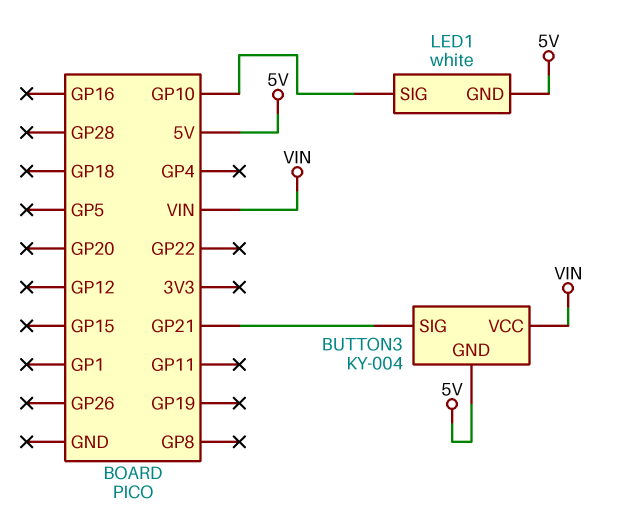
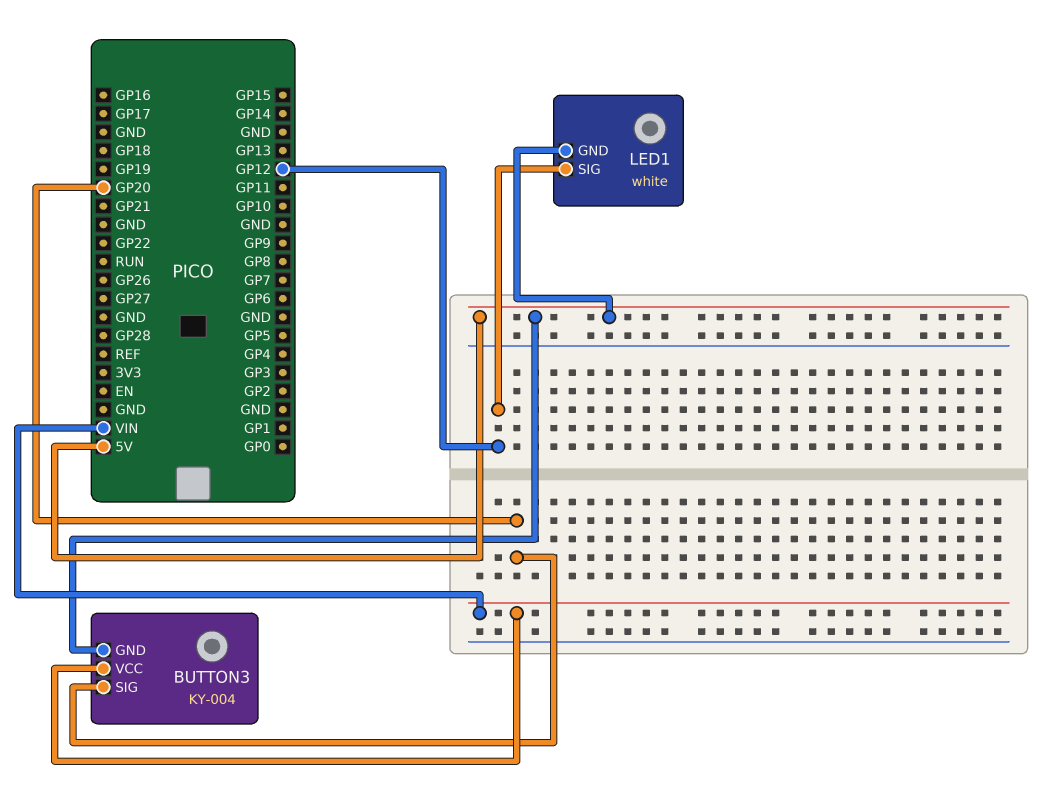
BUTTON3 pin SIG: GP21 -> GP20
LED1 pin SIG: GP10 -> GP12

